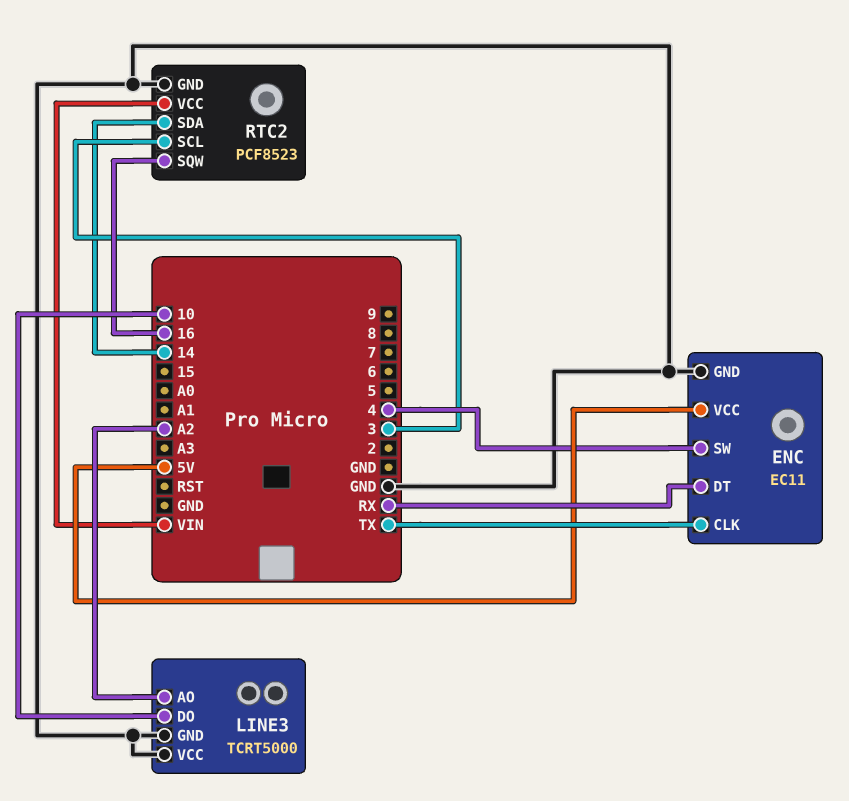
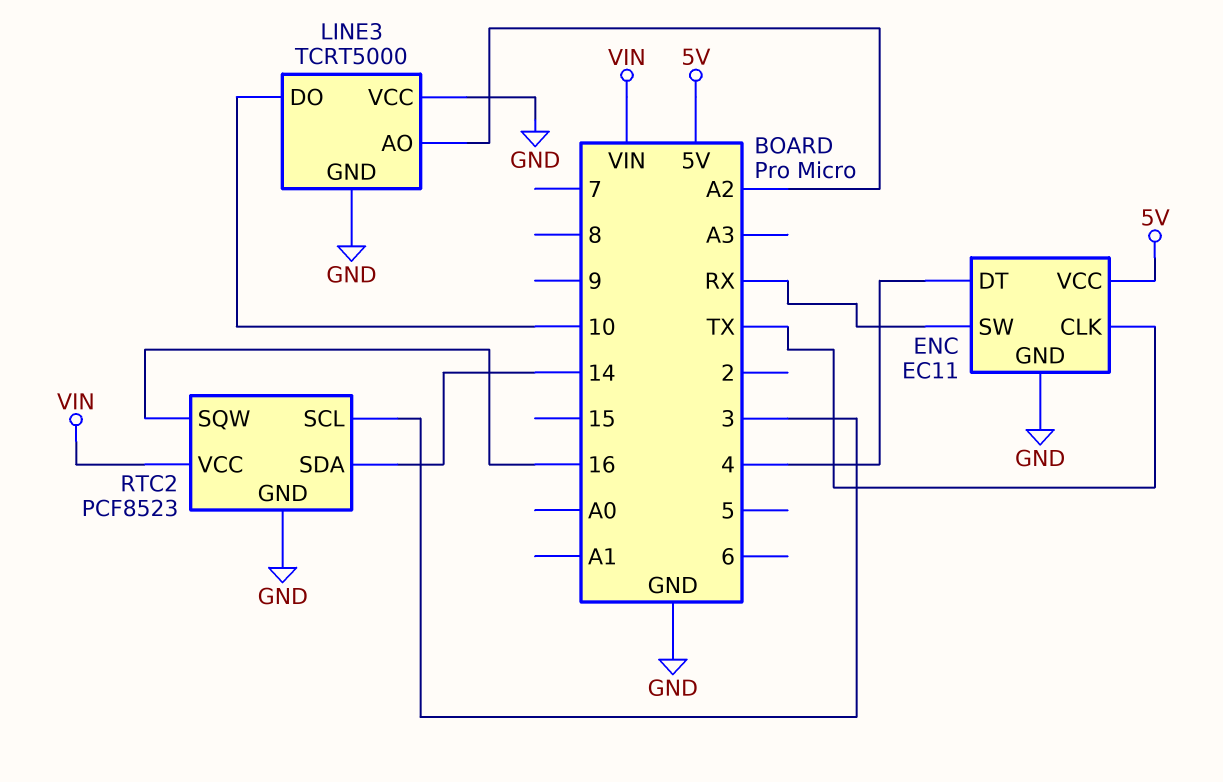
ENC pin DT: RX -> 4
ENC pin SW: 4 -> RX

